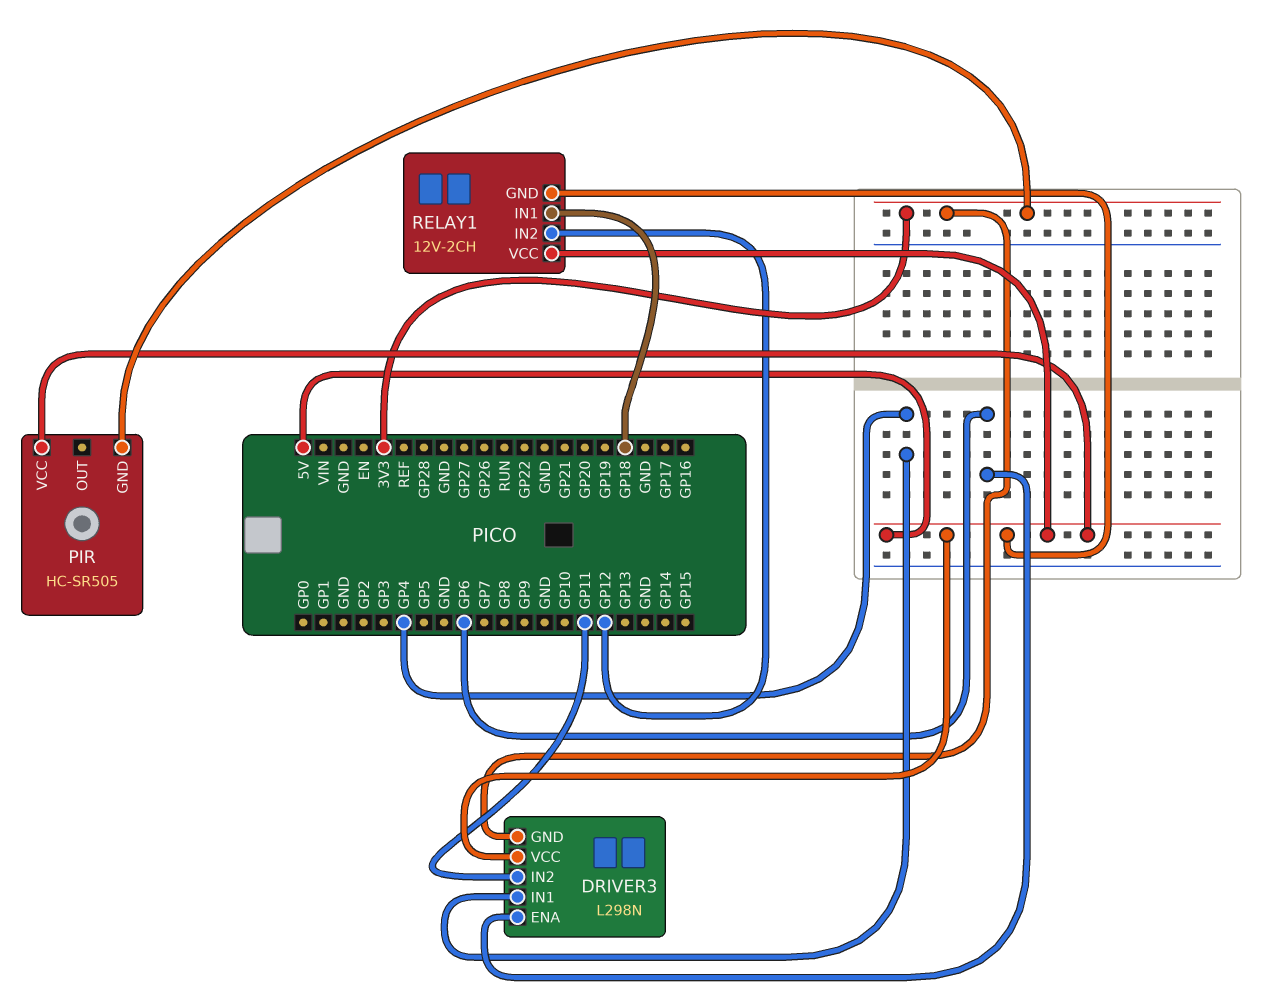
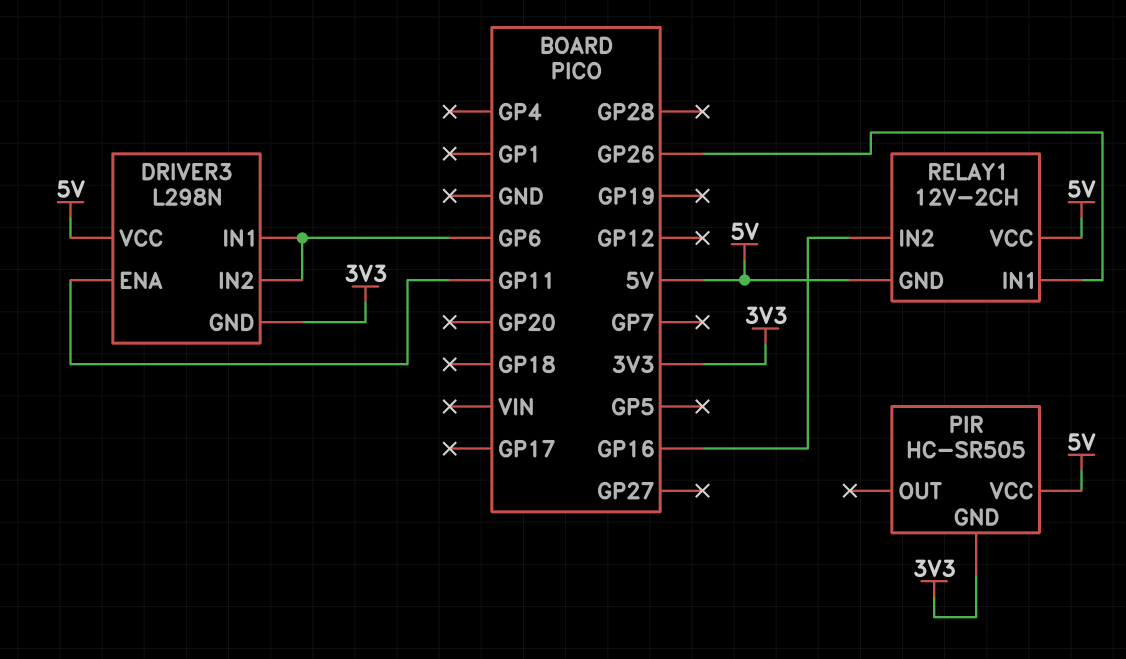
DRIVER3 pin ENA: GP6 -> GP11
DRIVER3 pin IN1: GP4 -> GP6
DRIVER3 pin IN2: GP11 -> GP6
RELAY1 pin IN1: GP18 -> GP26
RELAY1 pin IN2: GP12 -> GP16

